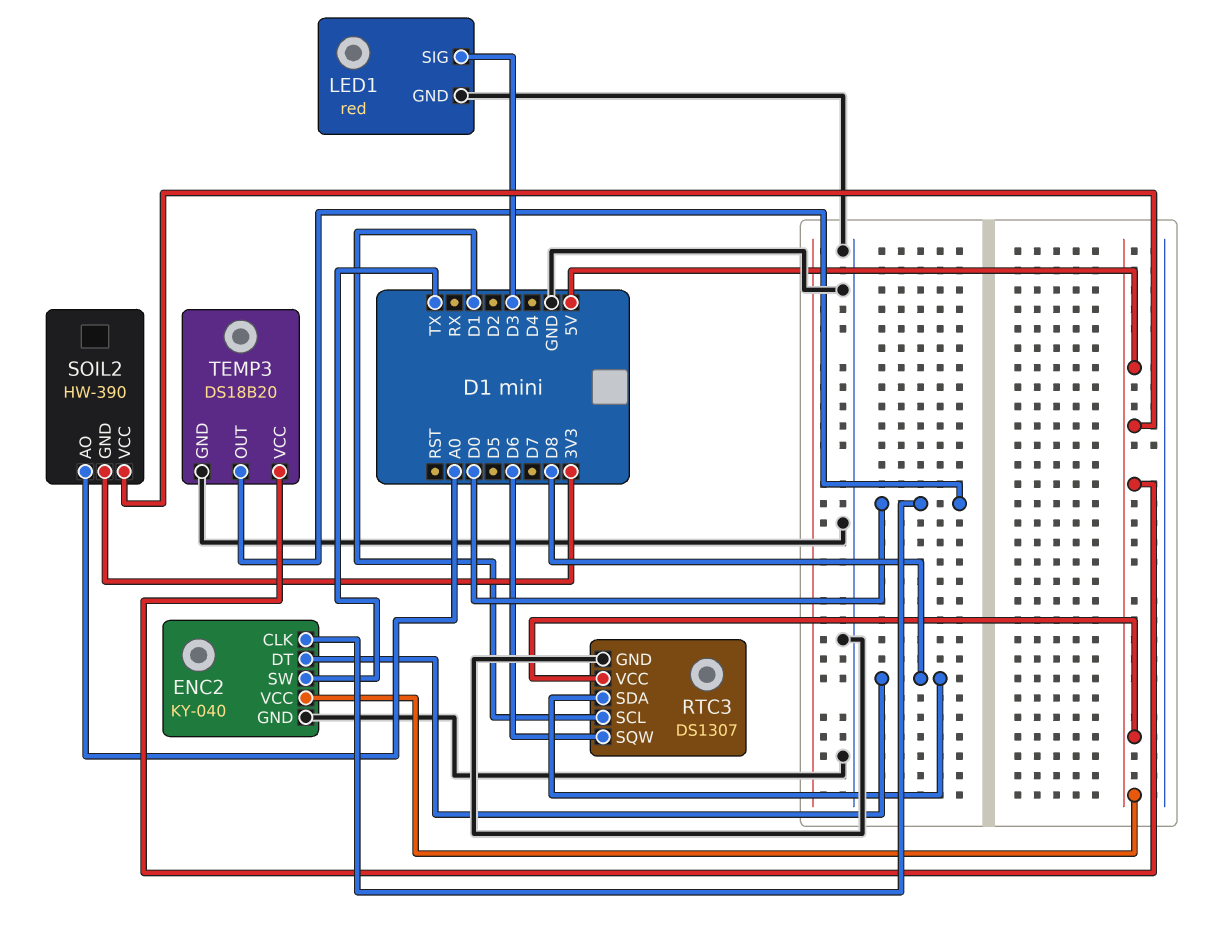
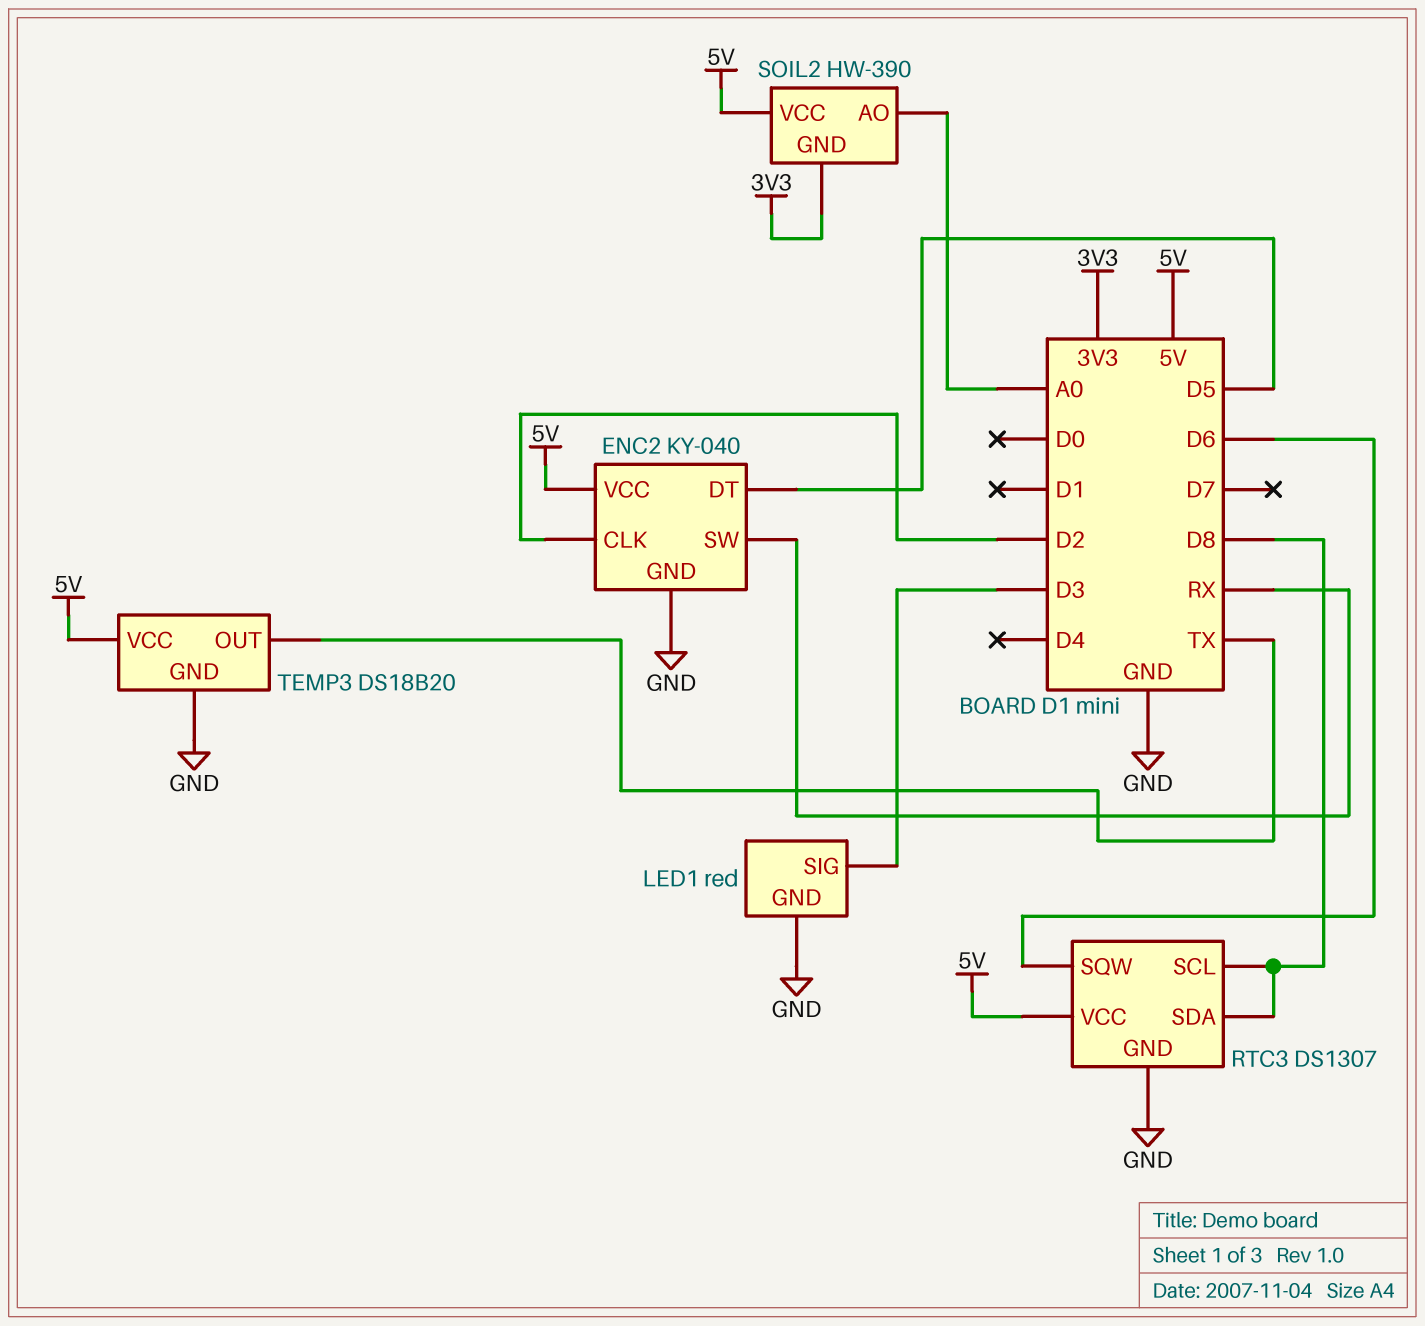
ENC2 pin CLK: D0 -> D2
ENC2 pin DT: D8 -> D5
ENC2 pin SW: TX -> RX
RTC3 pin SCL: D1 -> D8
TEMP3 pin OUT: D0 -> TX

